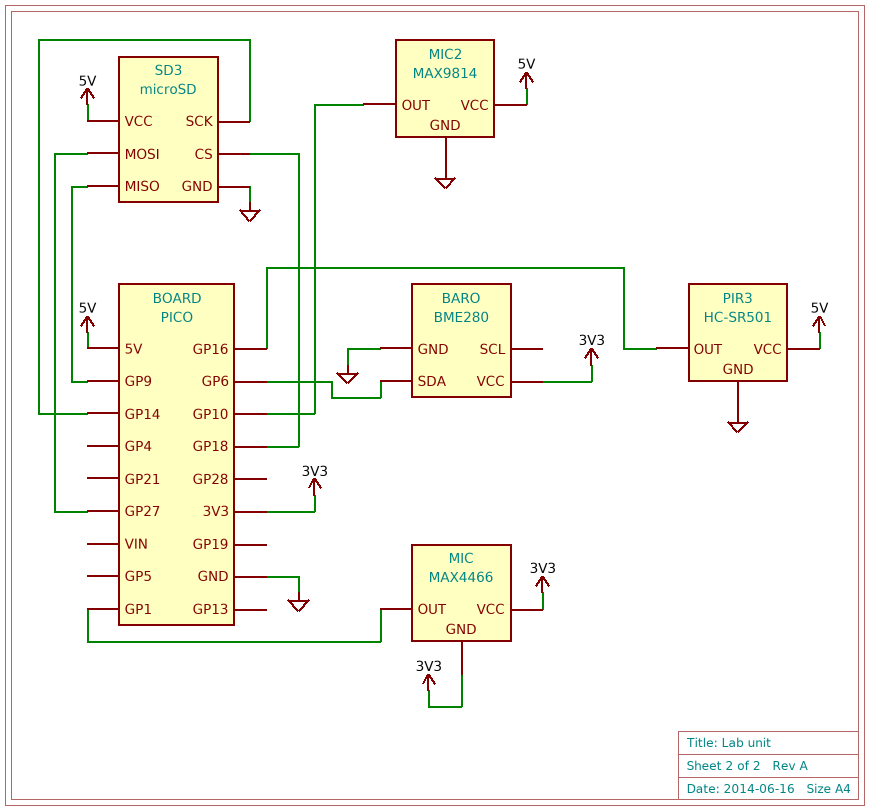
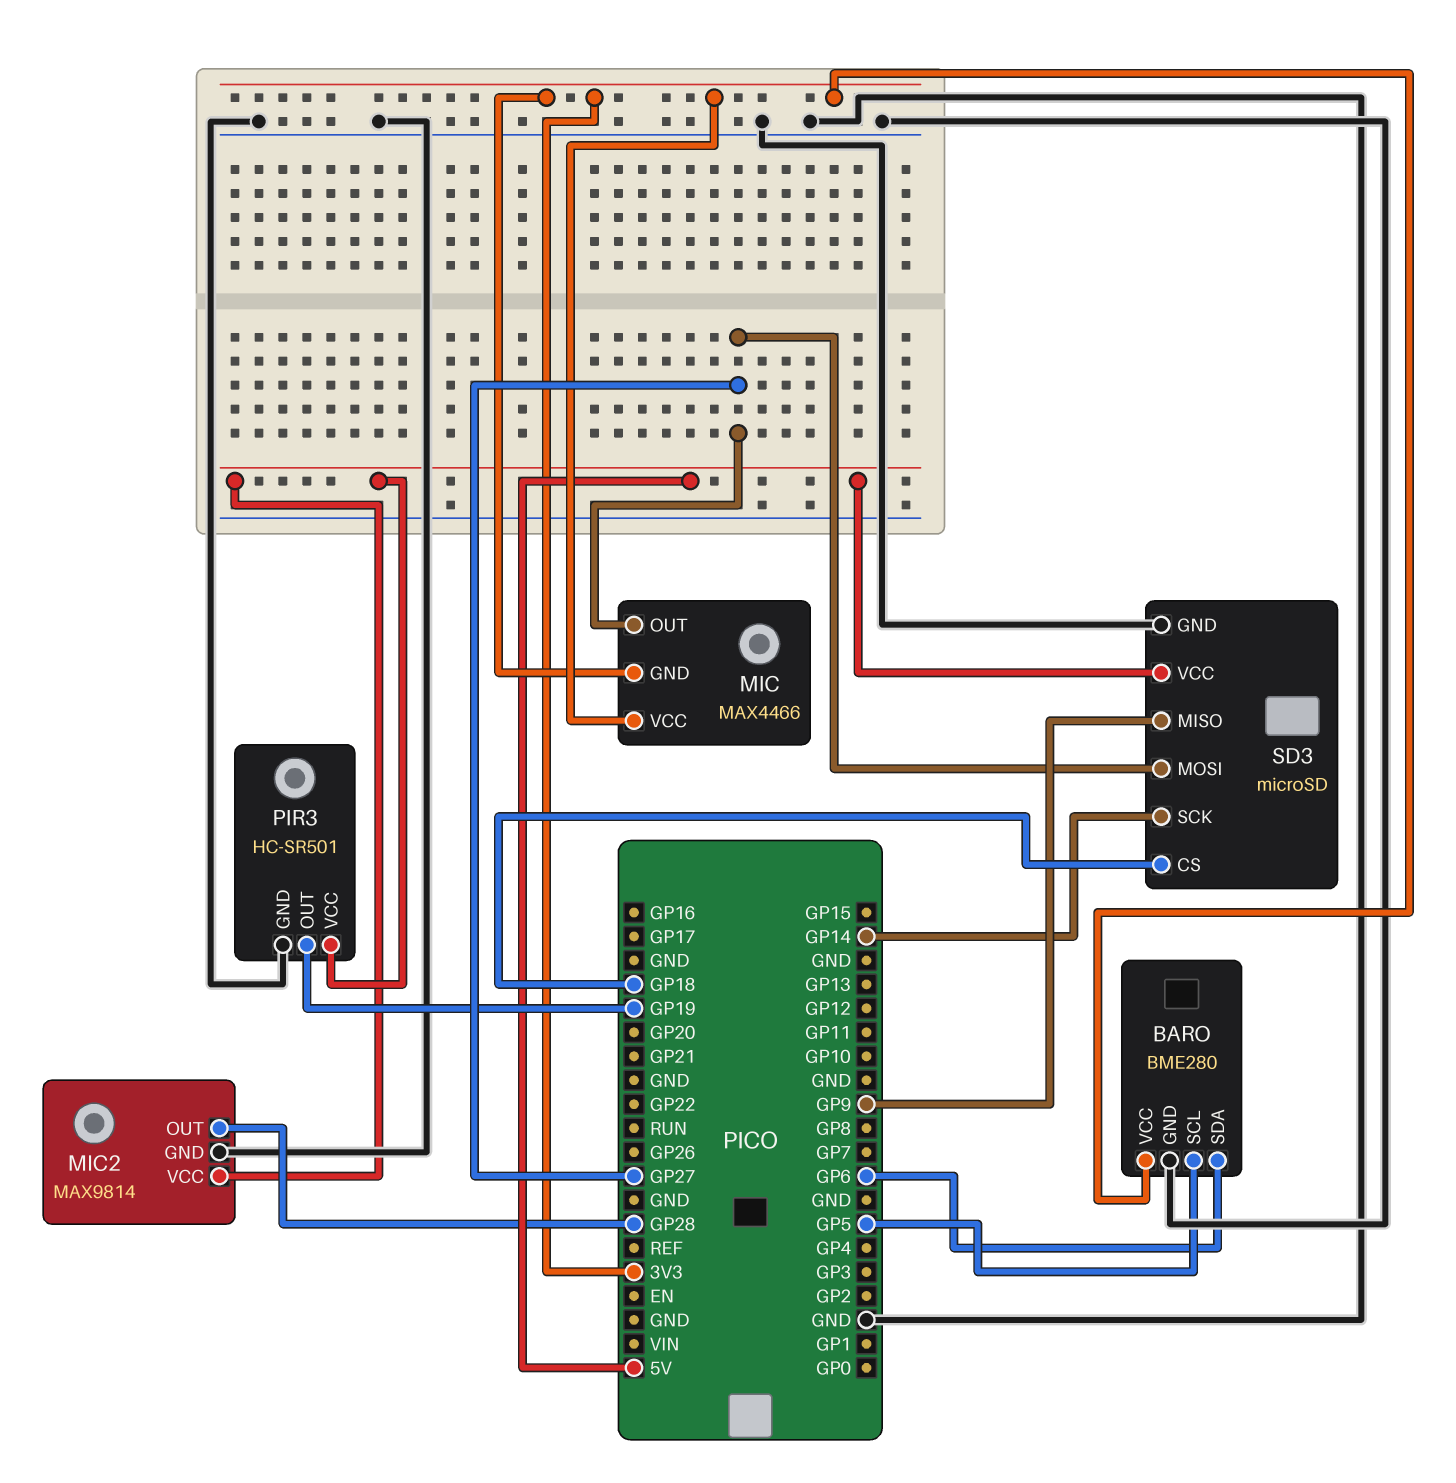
BARO pin SCL: none -> GP5
MIC pin OUT: GP1 -> GP27
MIC2 pin OUT: GP10 -> GP28
PIR3 pin OUT: GP16 -> GP19

